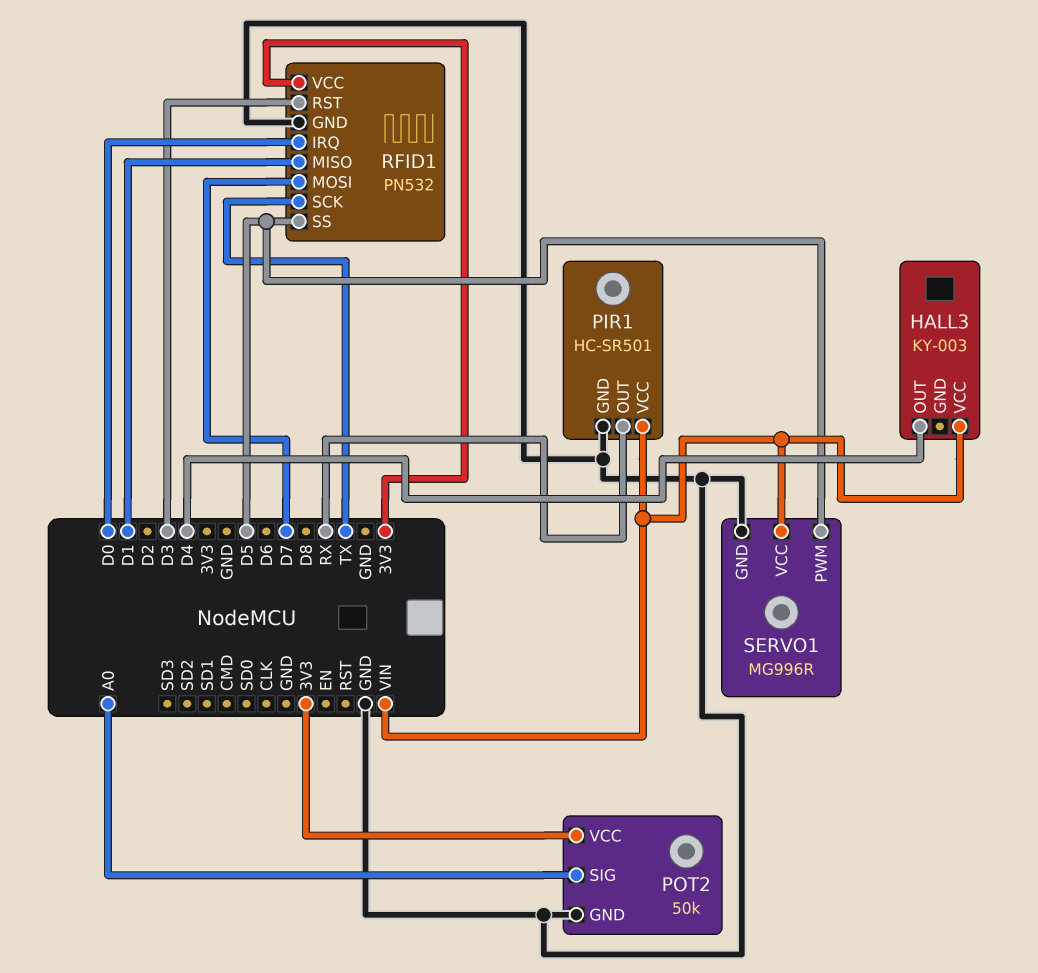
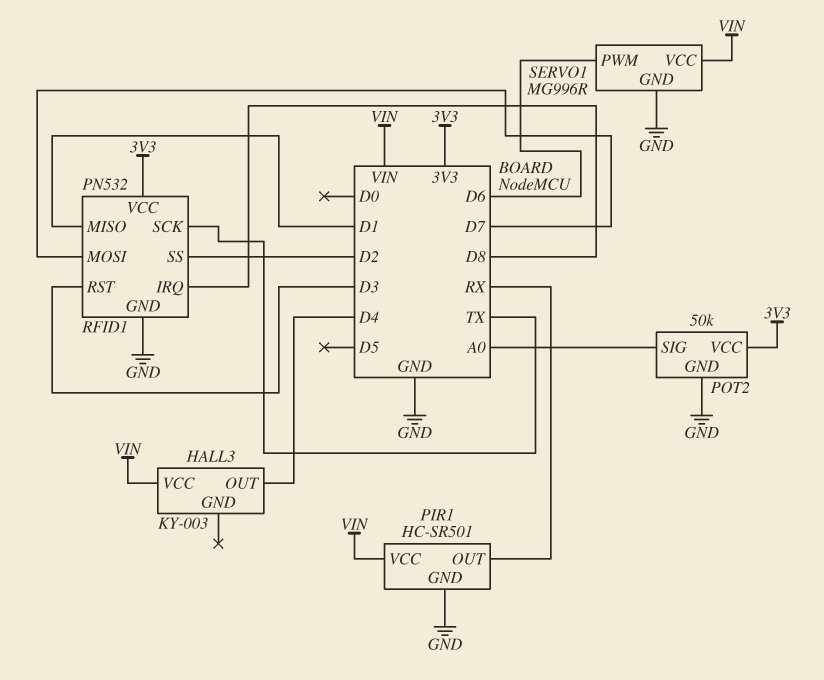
RFID1 pin IRQ: D0 -> D8
RFID1 pin SS: D5 -> D2
SERVO1 pin PWM: D5 -> D6

